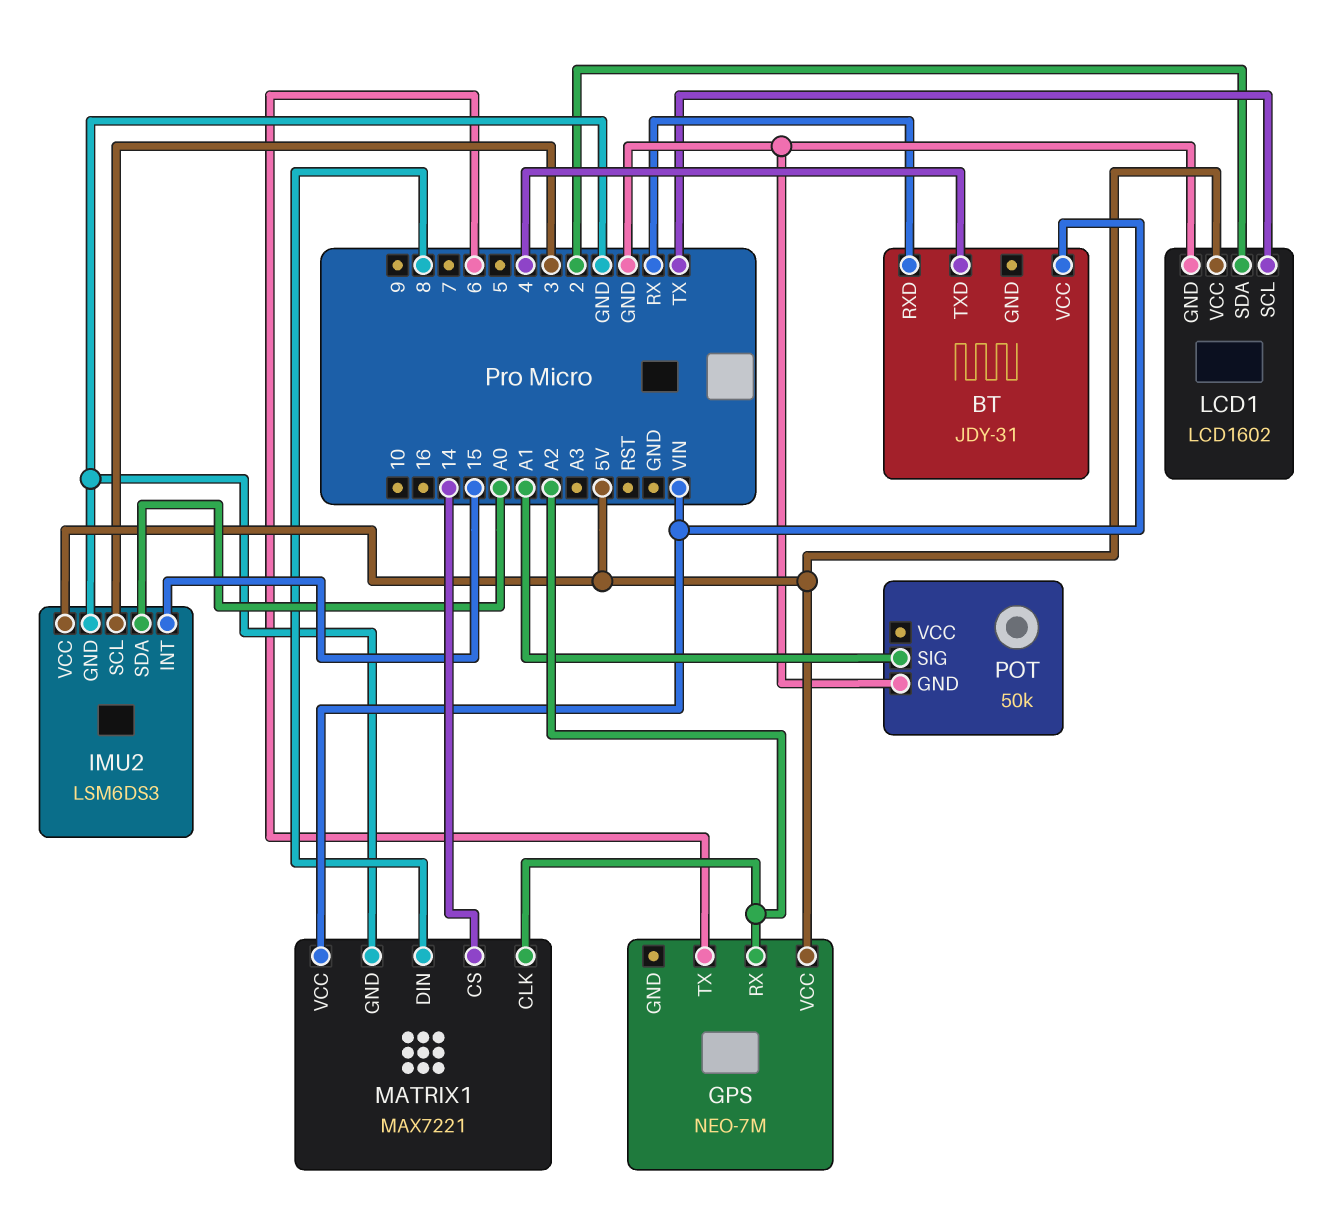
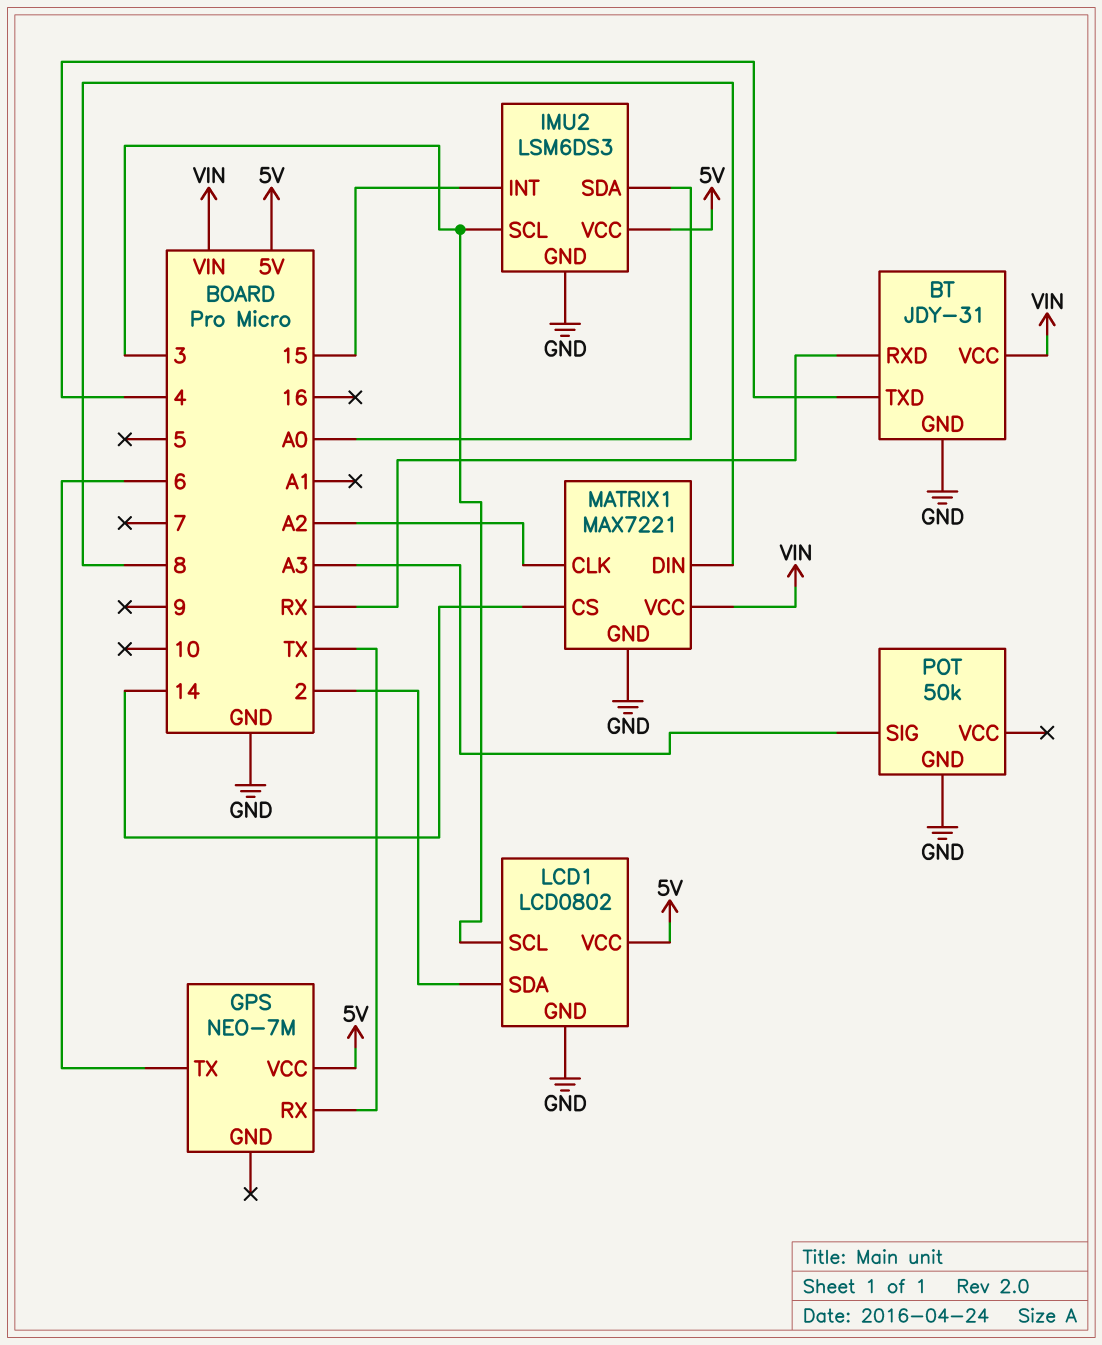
BT pin GND: none -> GND
GPS pin RX: A2 -> TX
LCD1: LCD1602 -> LCD0802
LCD1 pin SCL: TX -> 3
POT pin SIG: A1 -> A3

